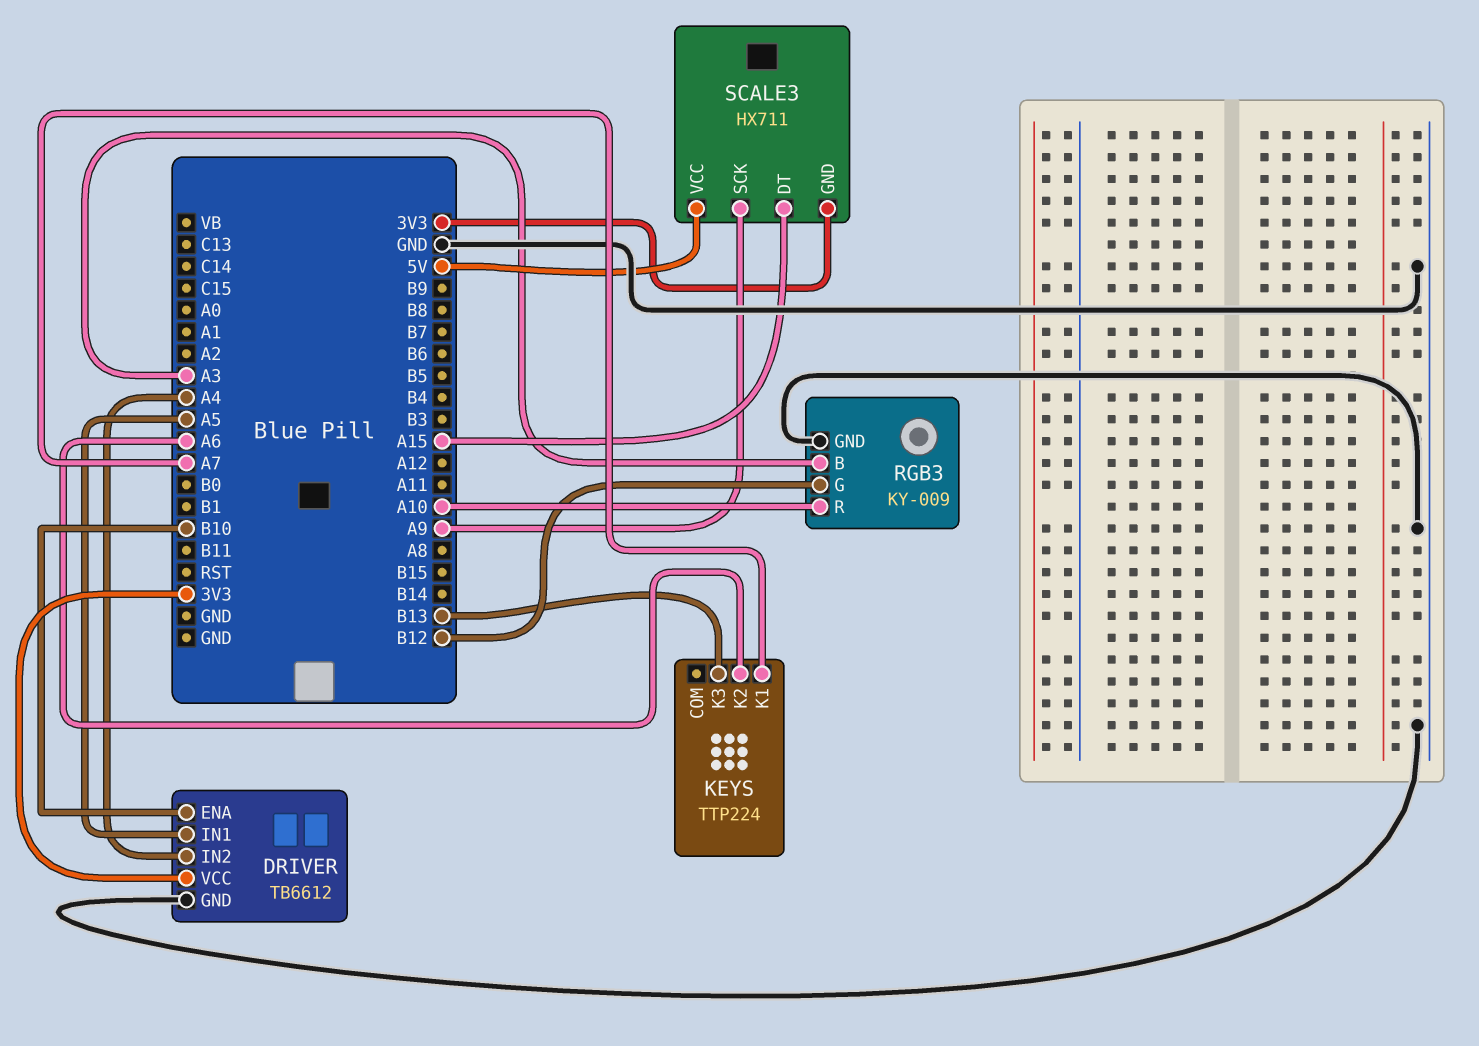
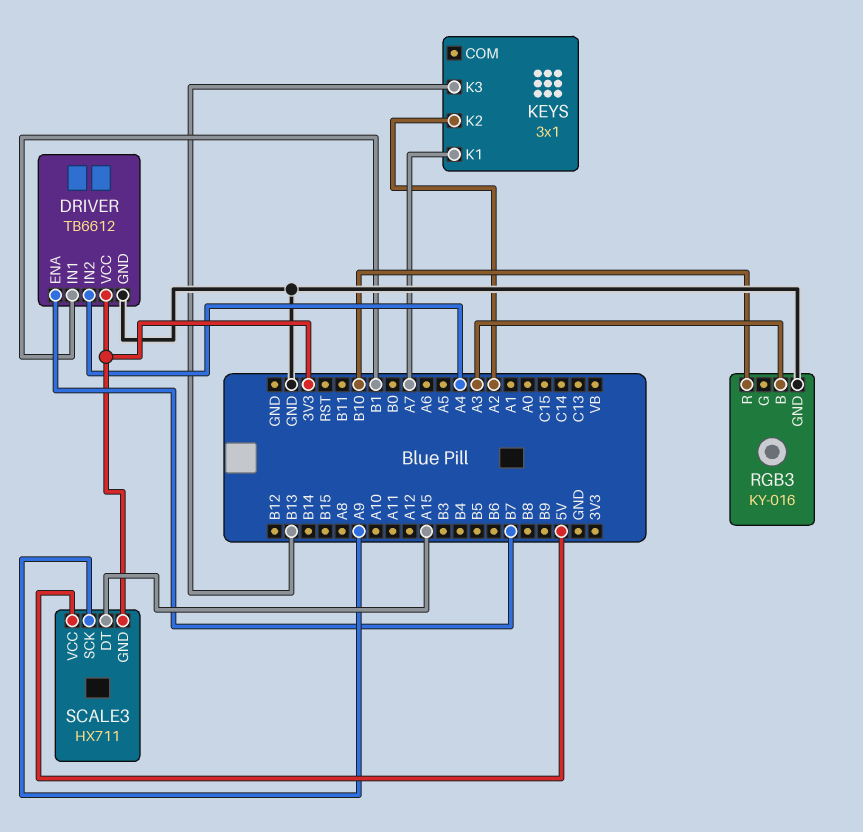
DRIVER pin ENA: B10 -> B7
DRIVER pin IN1: A5 -> B1
KEYS: TTP224 -> 3x1
KEYS pin K2: A6 -> A2
RGB3: KY-009 -> KY-016
RGB3 pin G: B12 -> none
RGB3 pin R: A10 -> B10

